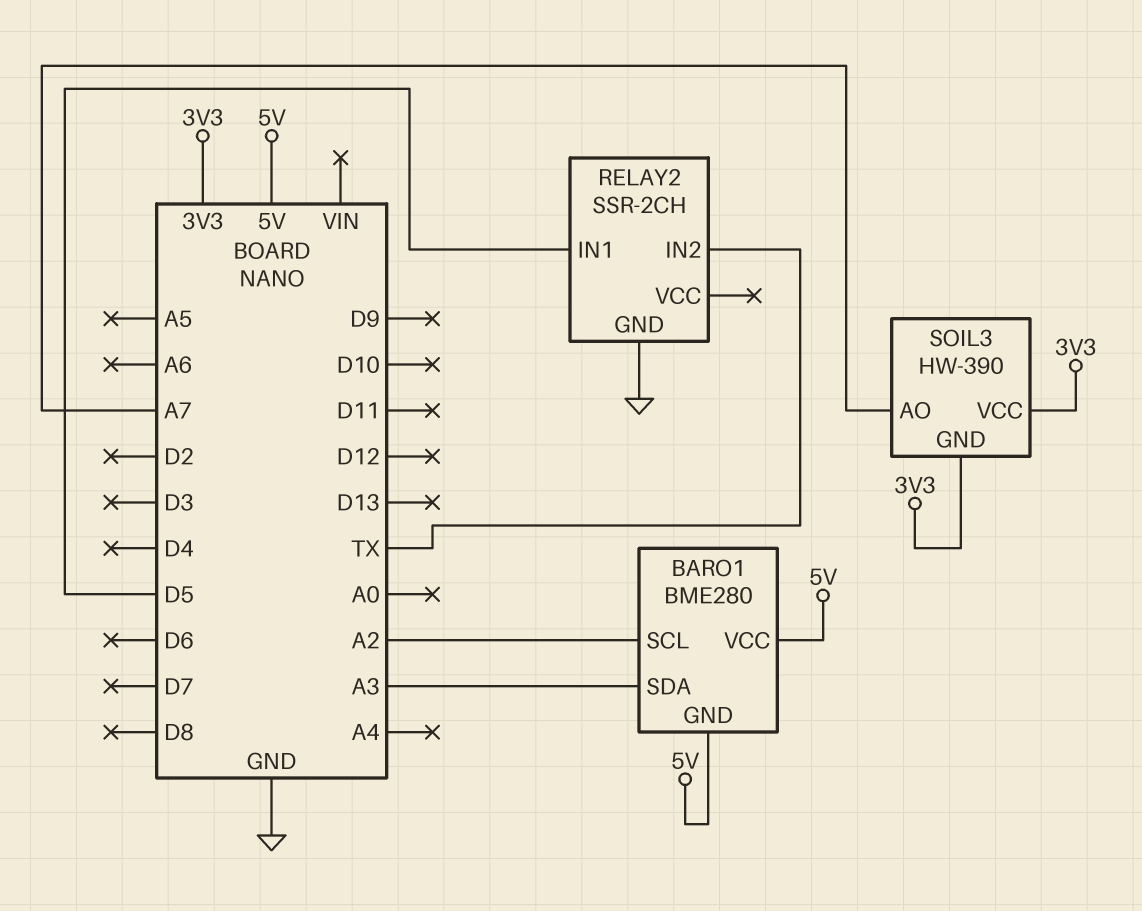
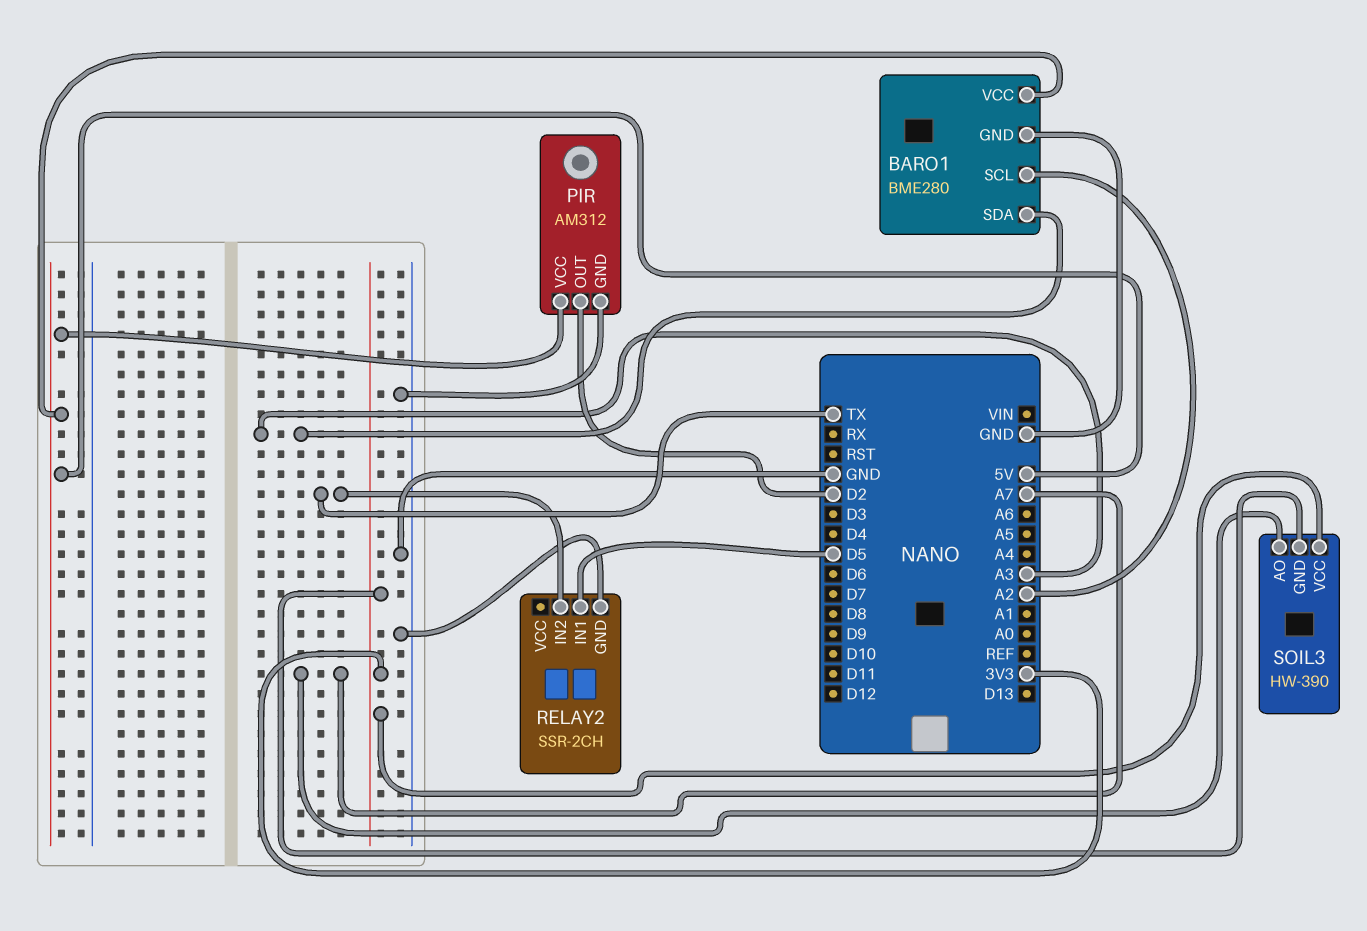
BARO1 pin GND: 5V -> GND
PIR: none -> AM312
PIR pin GND: none -> GND
PIR pin OUT: none -> D2
PIR pin VCC: none -> 5V

